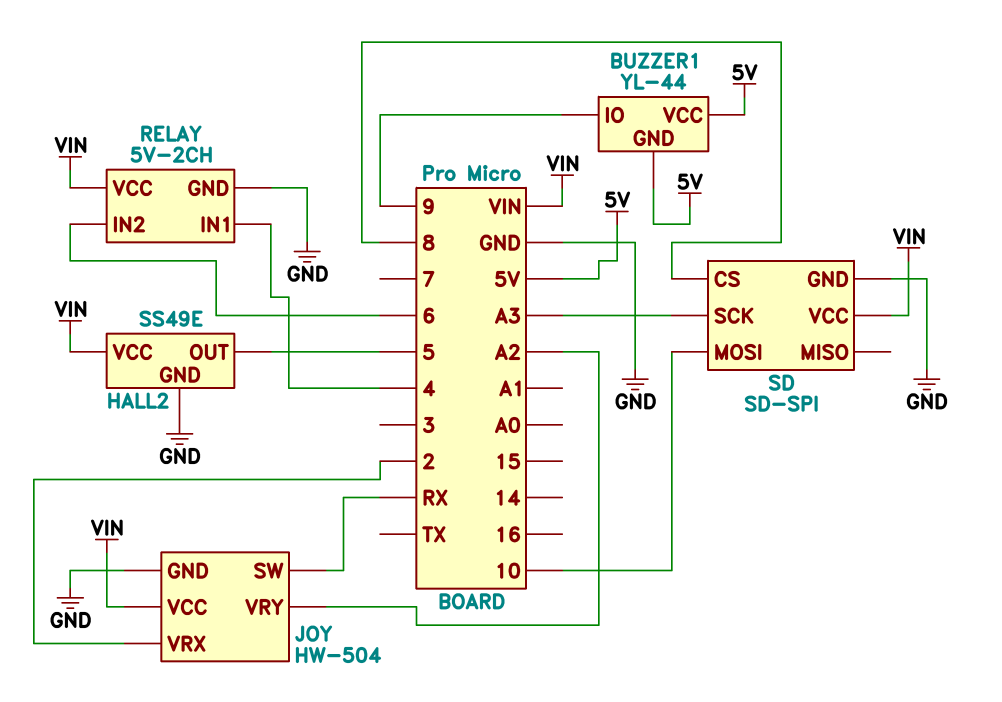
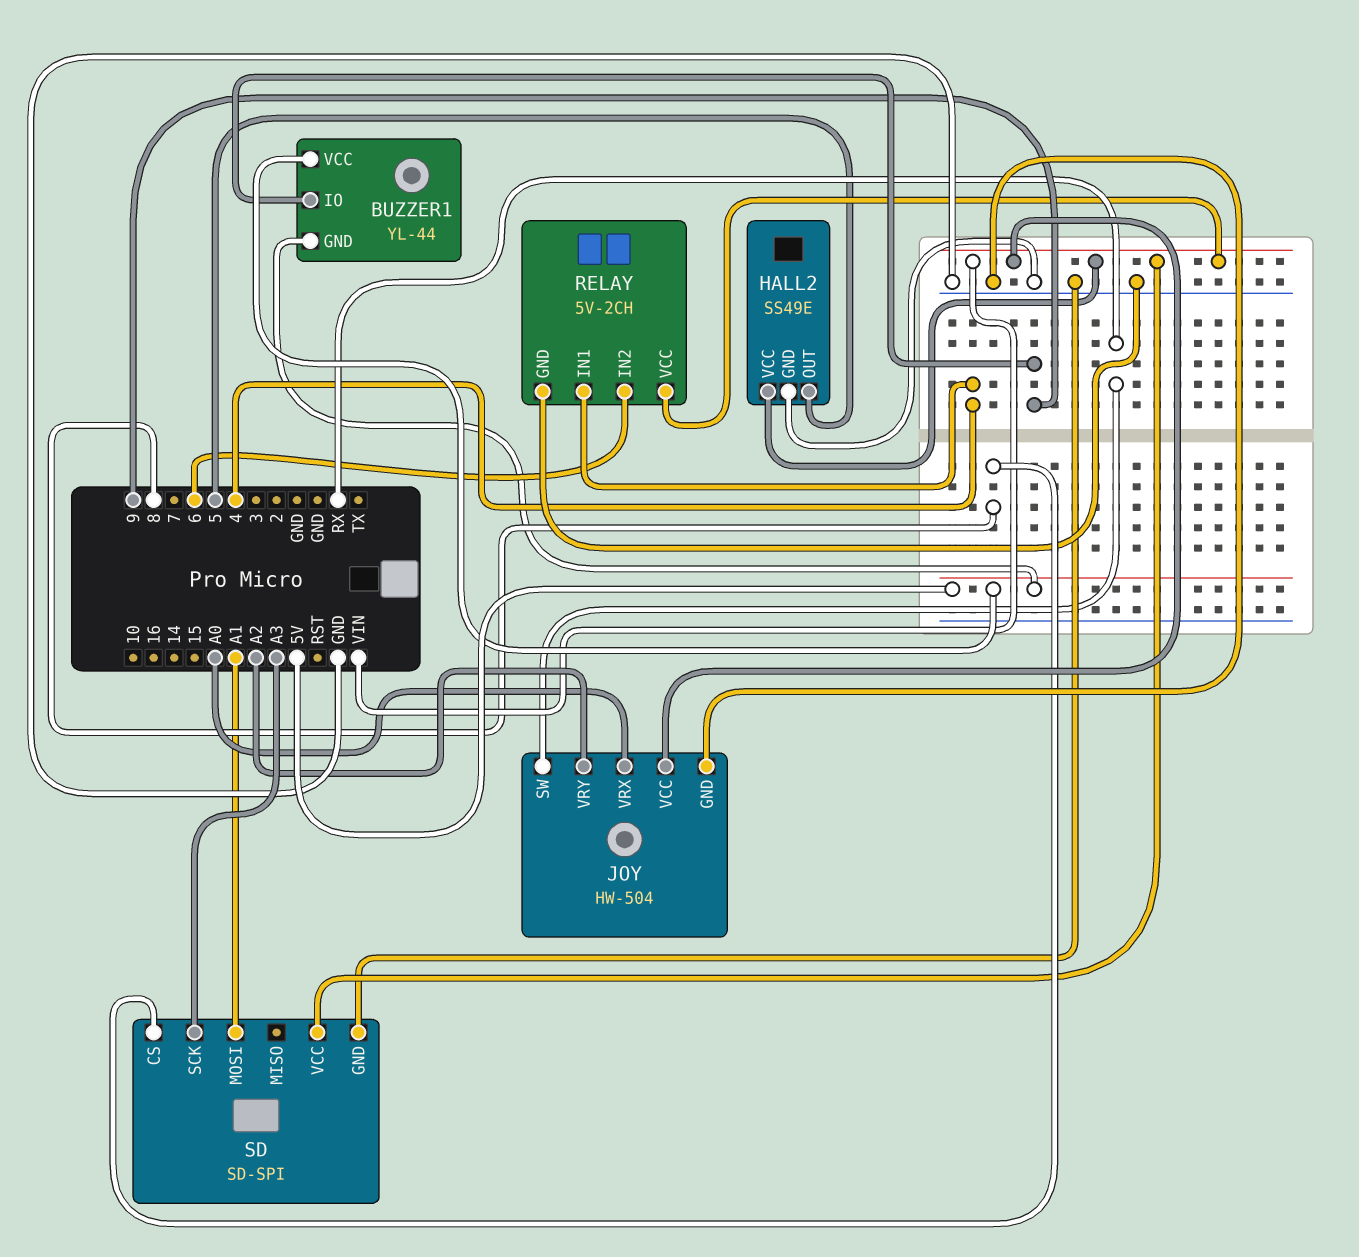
JOY pin VRX: 2 -> A0
SD pin MOSI: 10 -> A1

